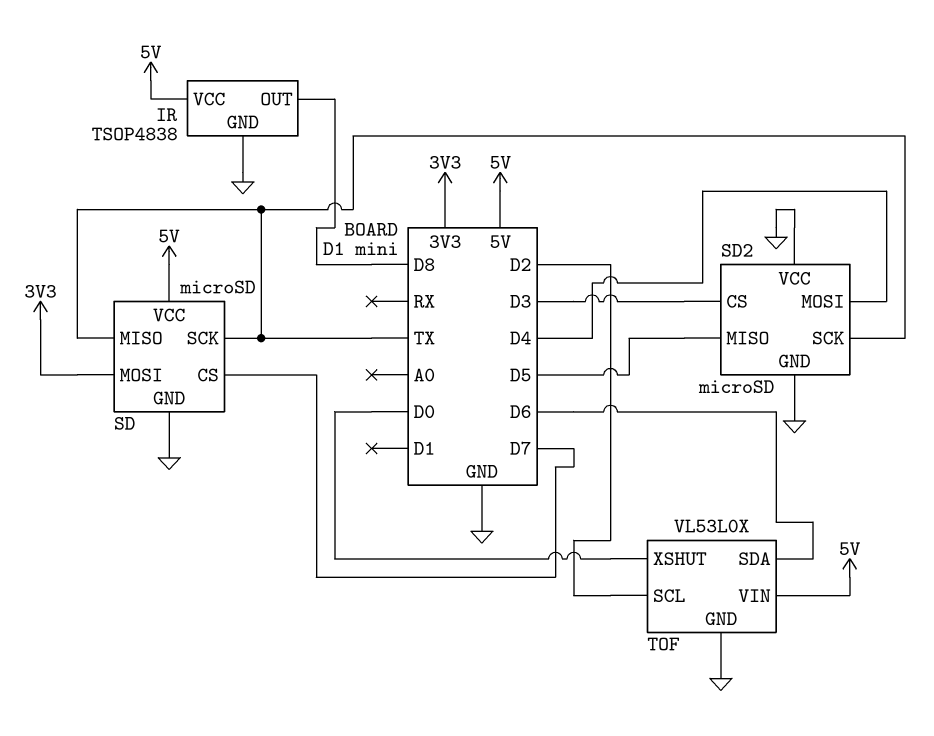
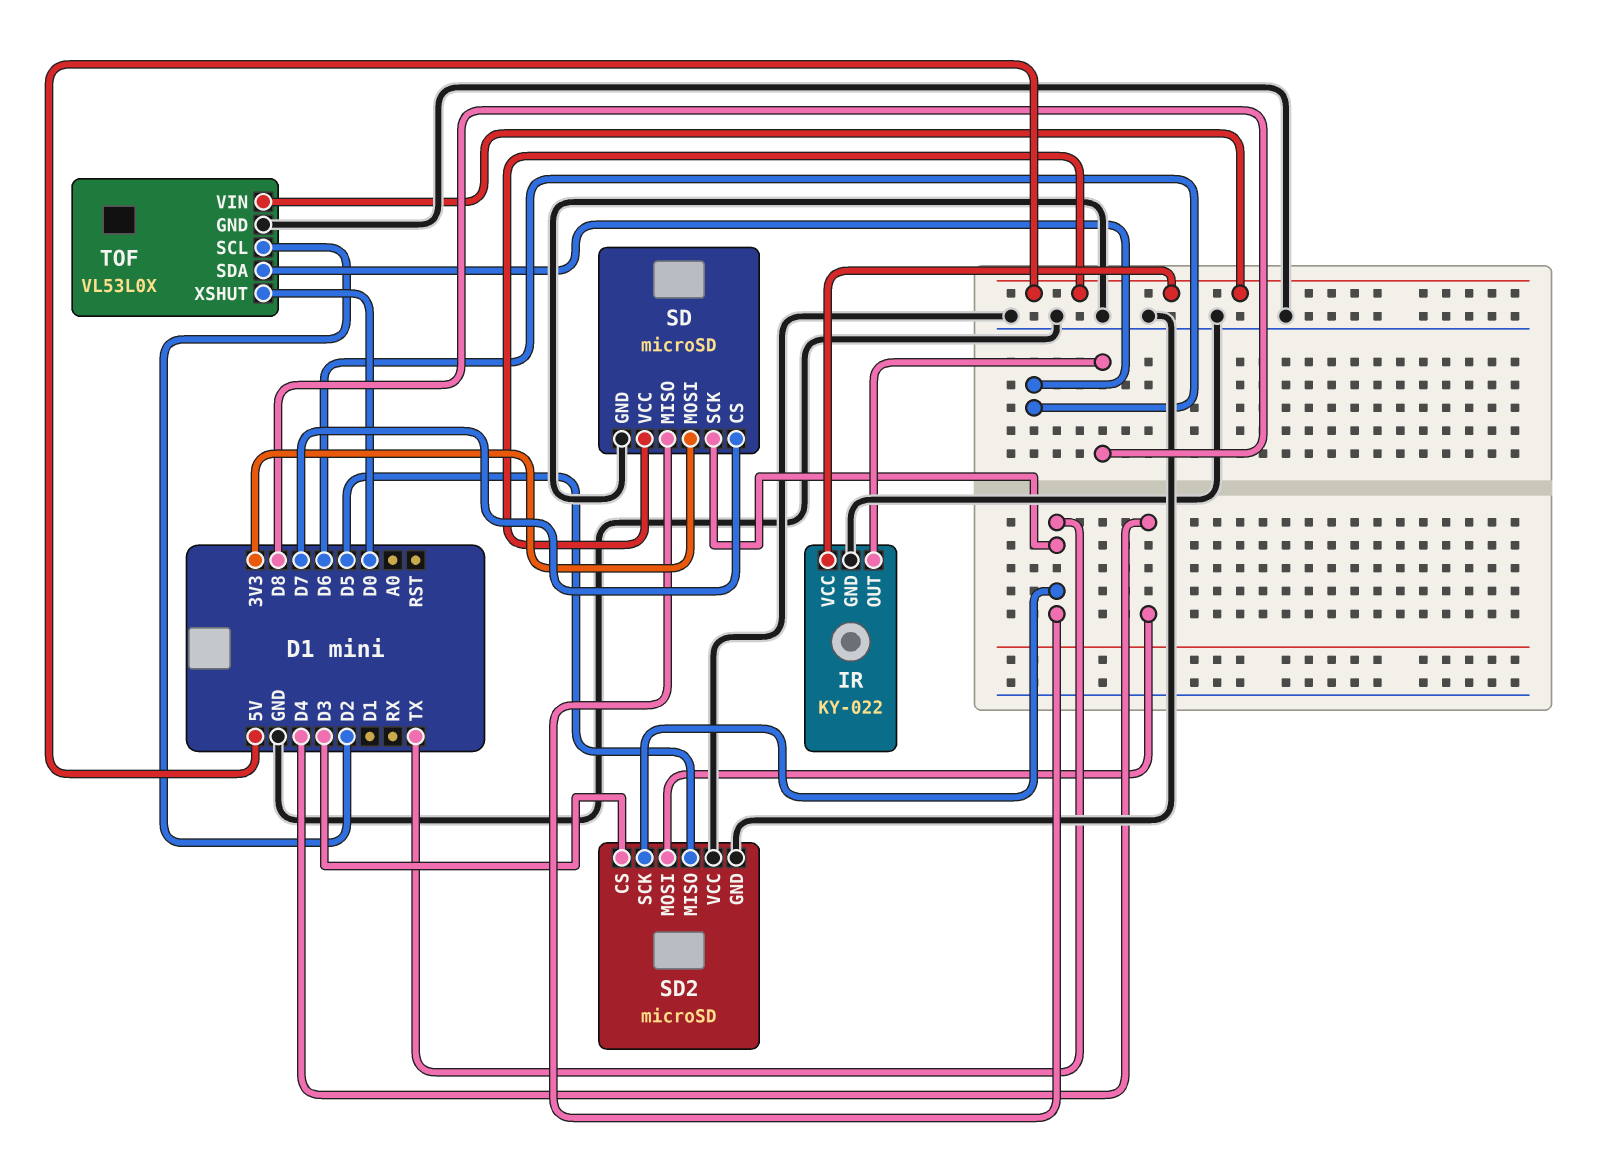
IR: TSOP4838 -> KY-022

